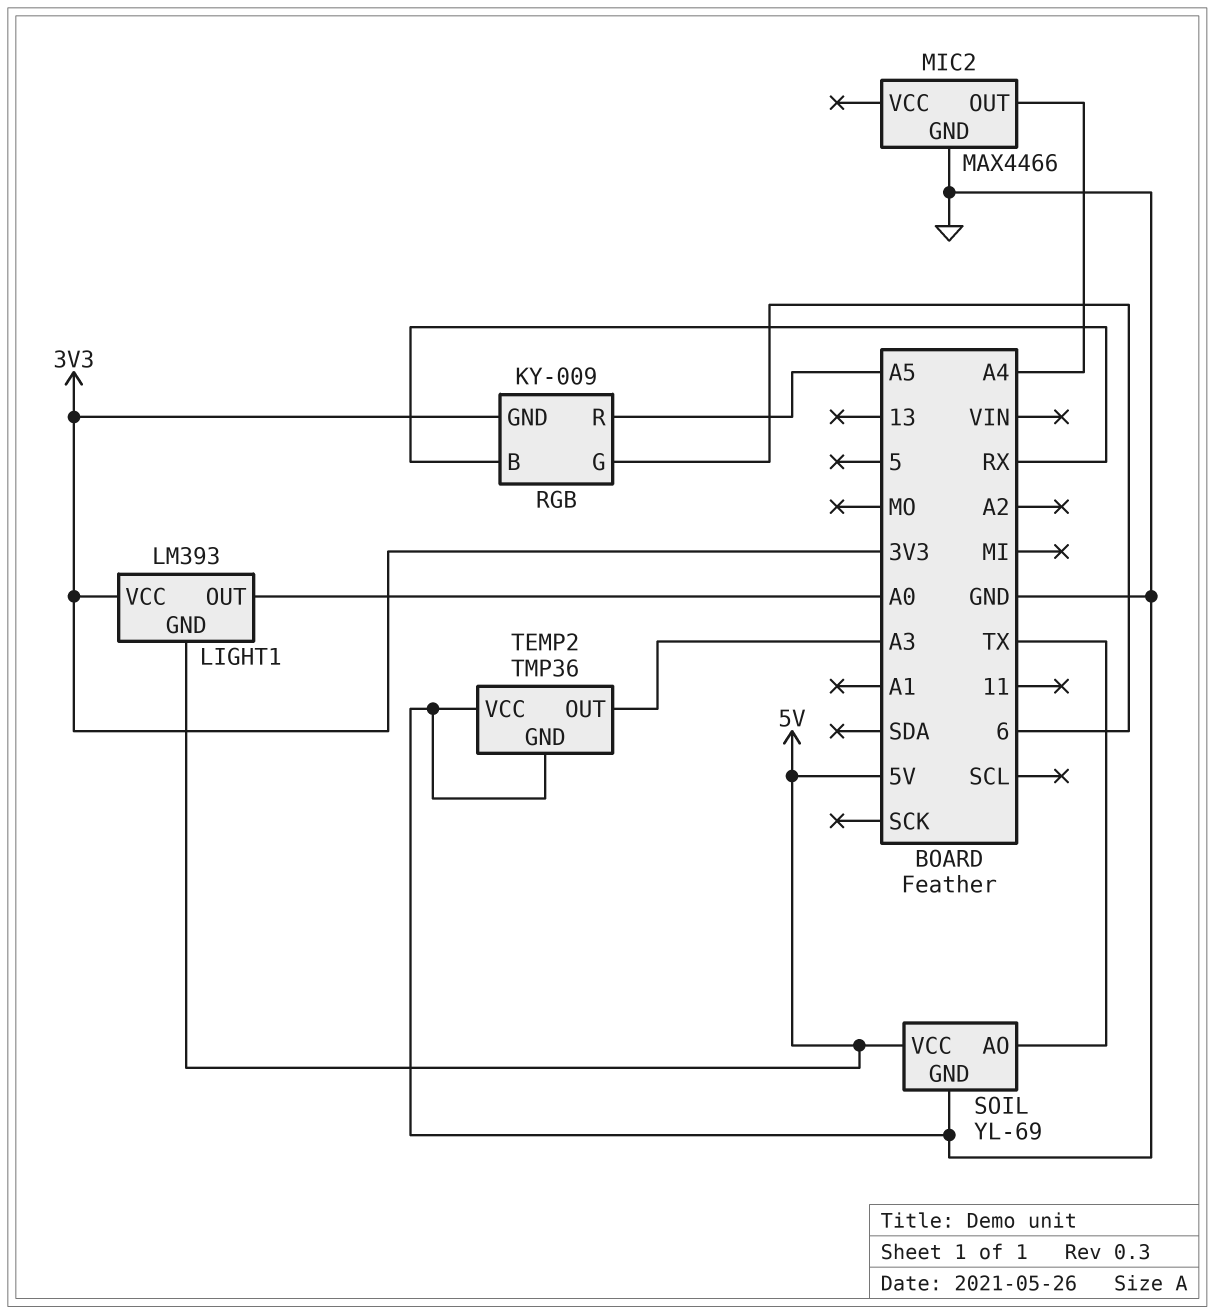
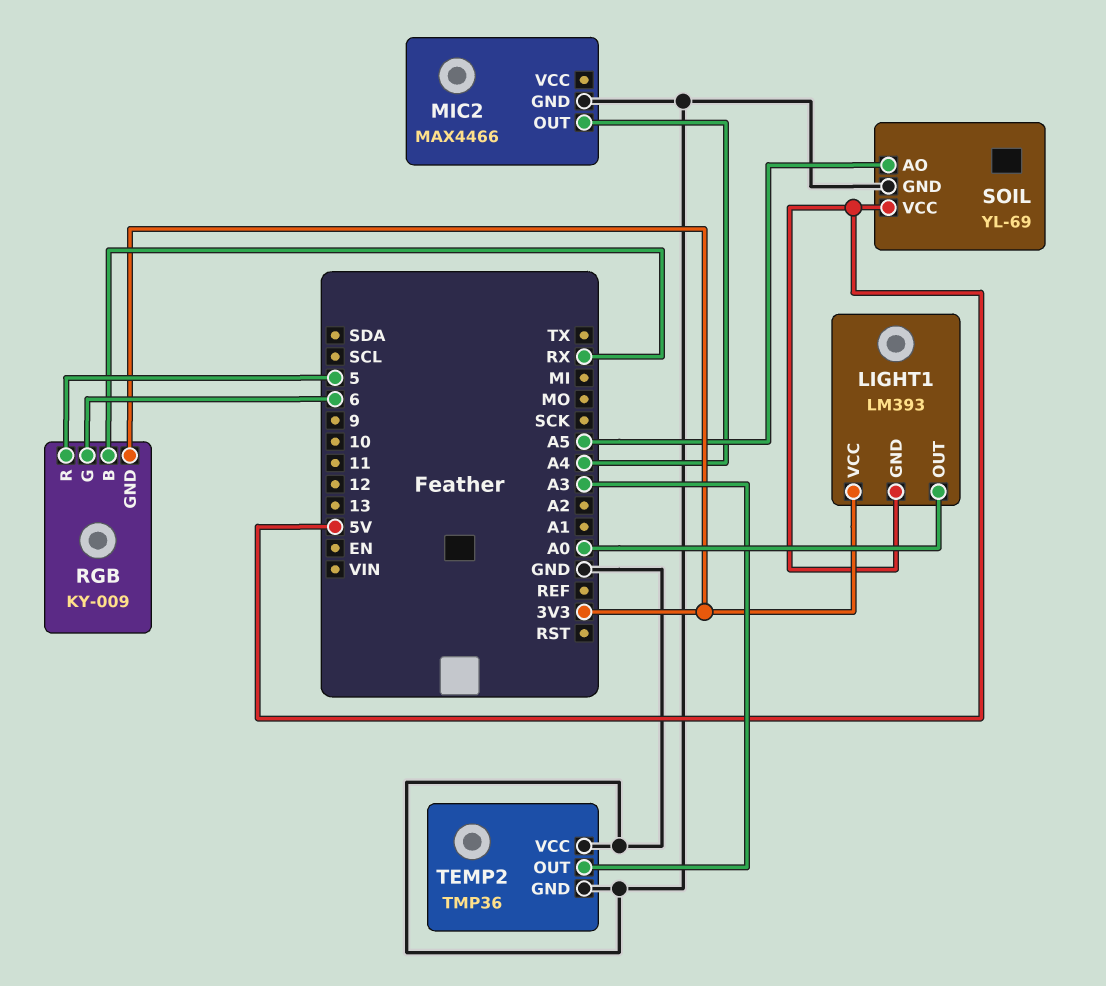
RGB pin R: A5 -> 5
SOIL pin AO: TX -> A5

